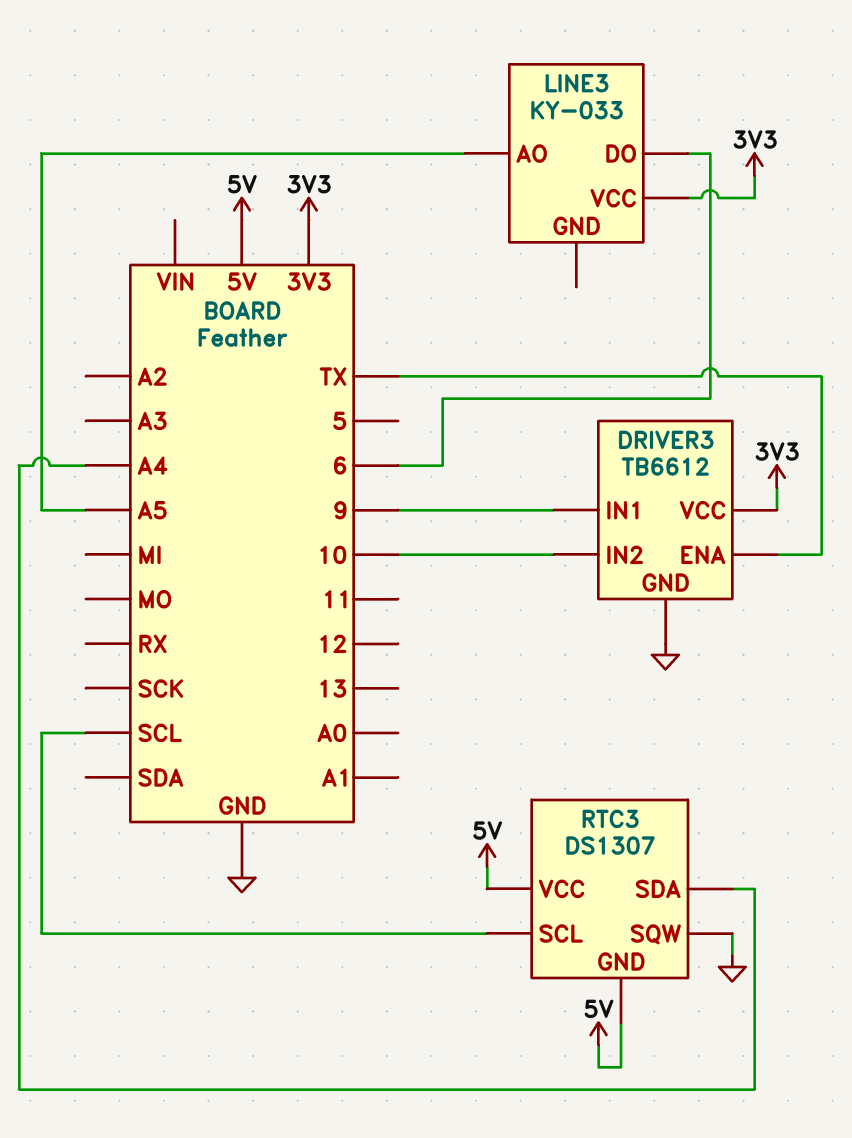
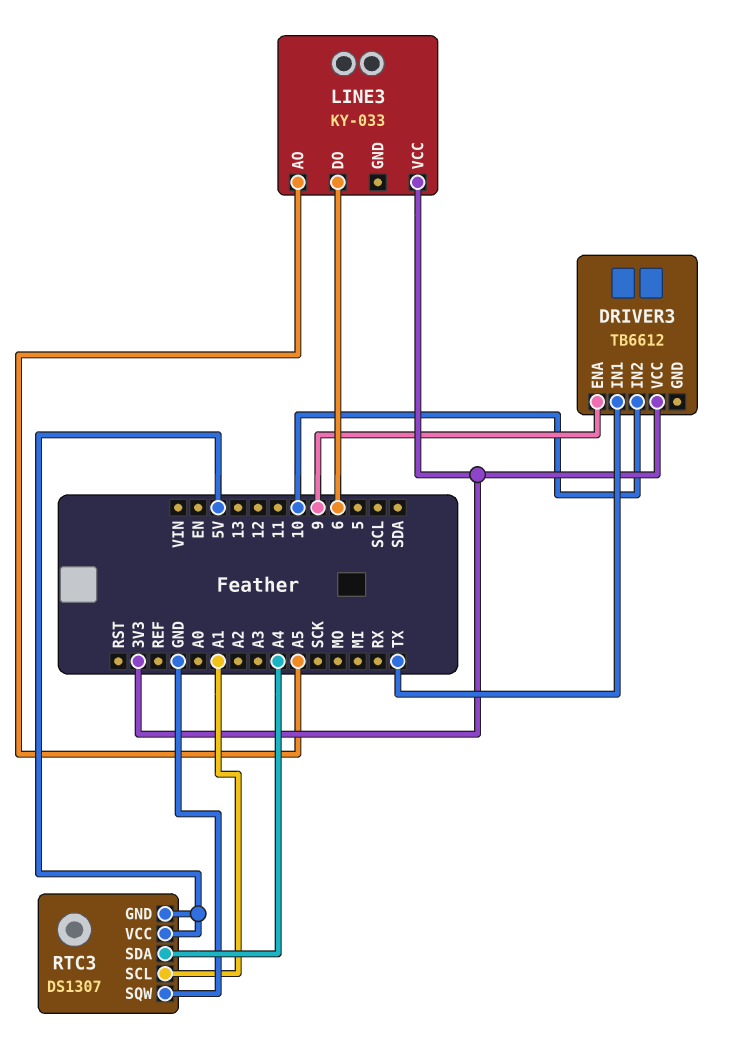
DRIVER3 pin ENA: TX -> 9
DRIVER3 pin GND: GND -> none
DRIVER3 pin IN1: 9 -> TX
RTC3 pin SCL: SCL -> A1

